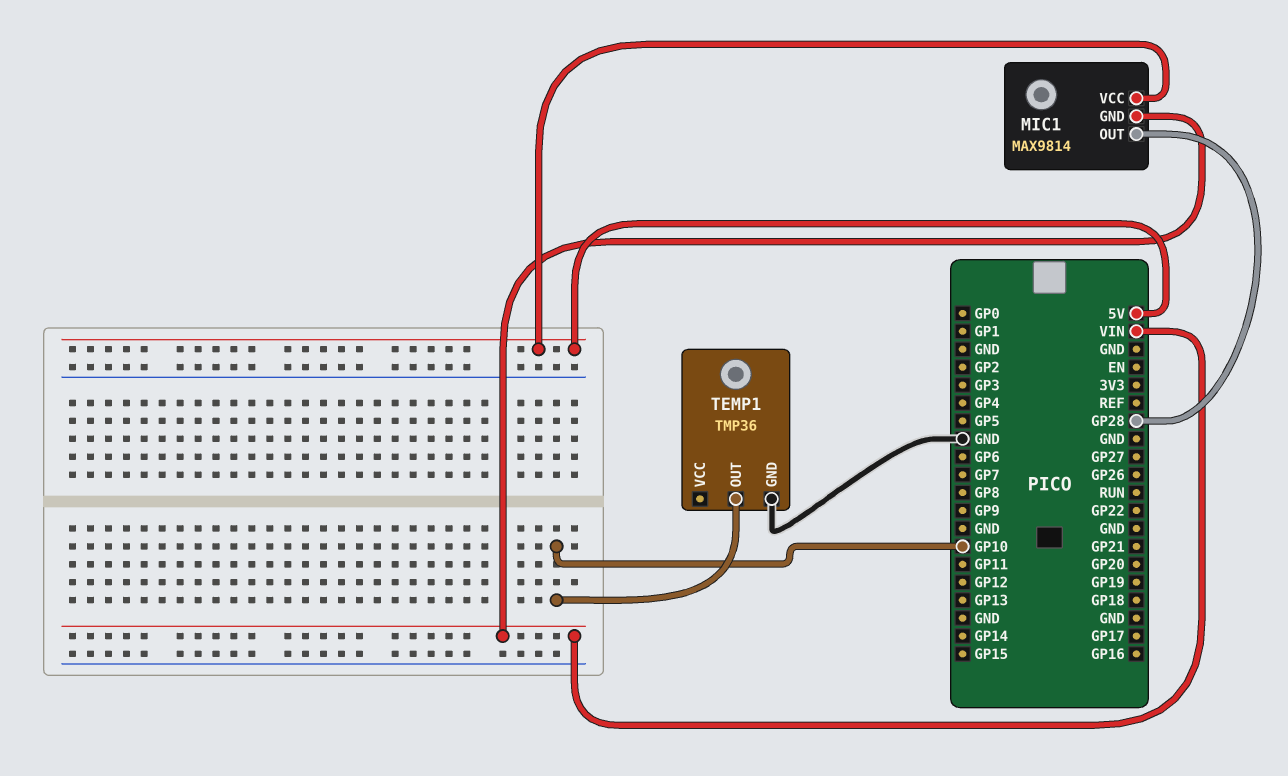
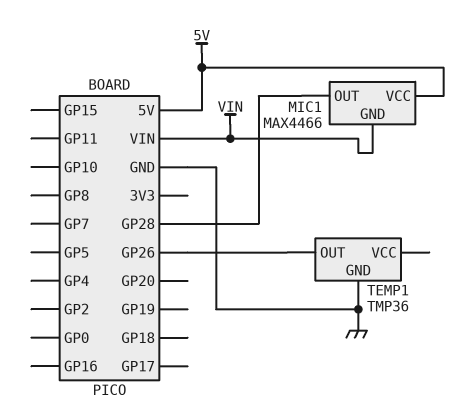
MIC1: MAX9814 -> MAX4466
TEMP1 pin OUT: GP10 -> GP26

